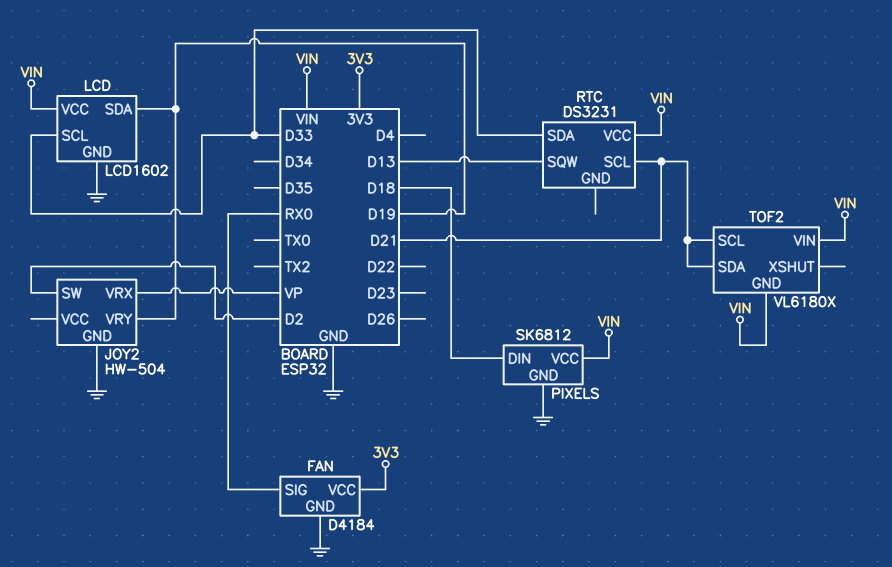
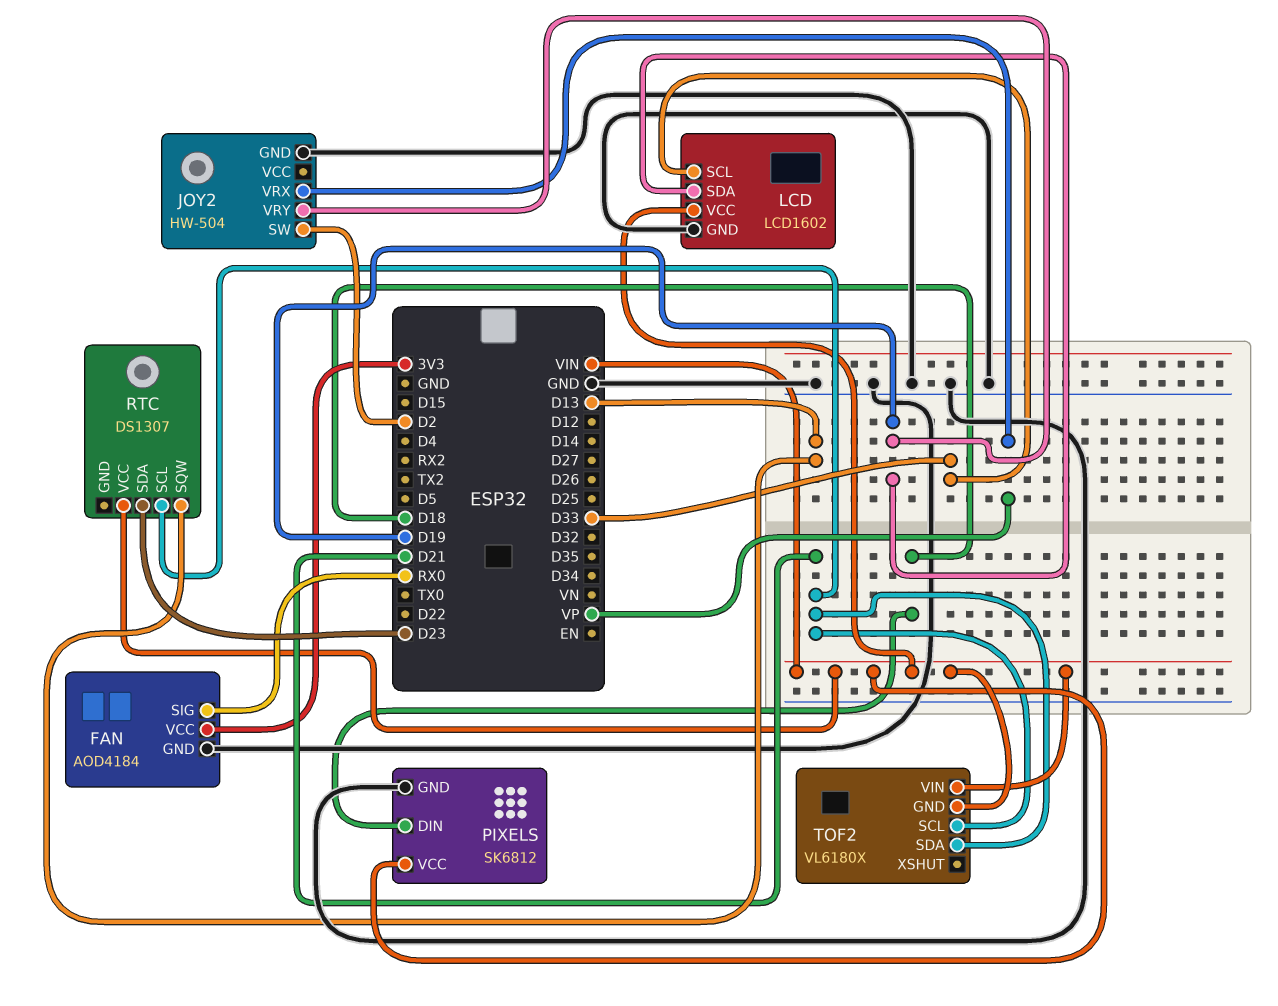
FAN: D4184 -> AOD4184
RTC: DS3231 -> DS1307
RTC pin SDA: D33 -> D23

